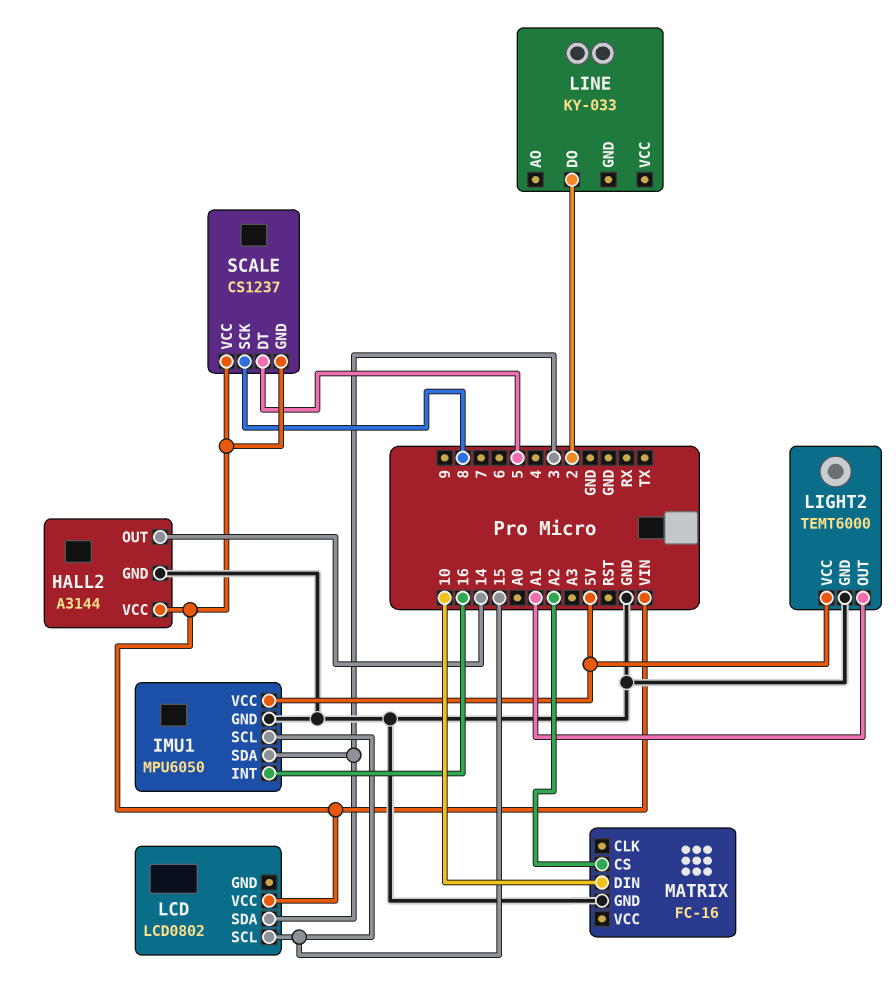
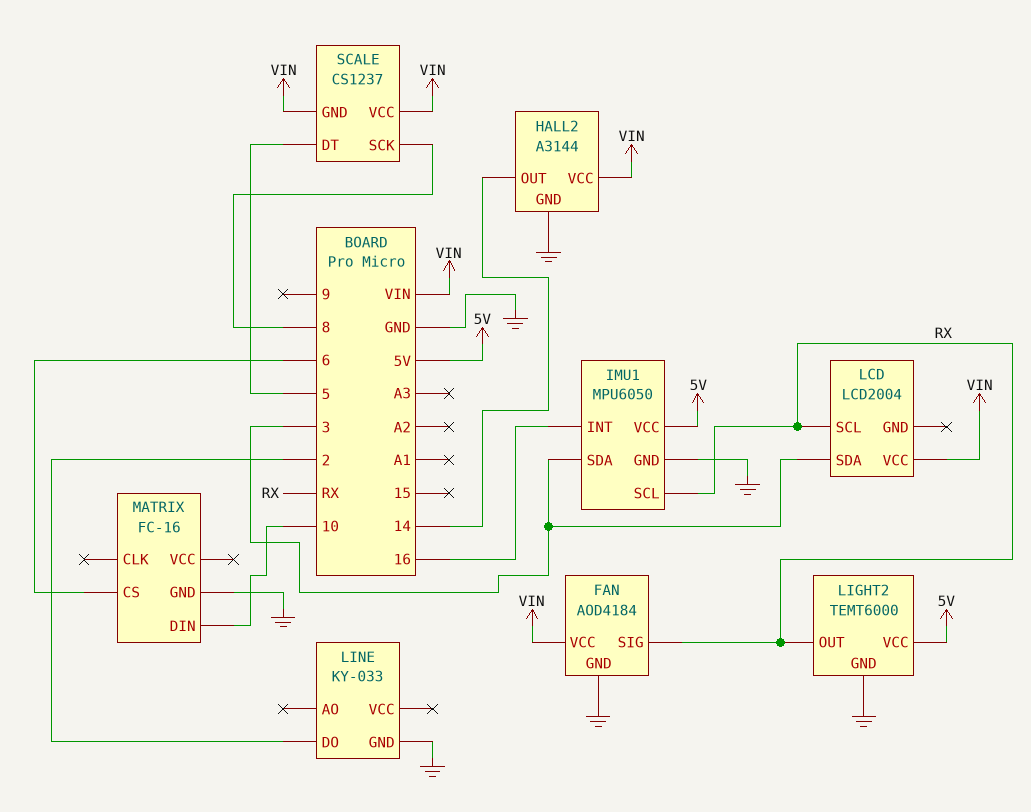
FAN: none -> AOD4184
FAN pin GND: none -> GND
FAN pin SIG: none -> RX
FAN pin VCC: none -> VIN
IMU1 pin SCL: 15 -> RX
LCD: LCD0802 -> LCD2004
LCD pin SCL: 15 -> RX
LIGHT2 pin OUT: A1 -> RX
LINE pin GND: none -> GND
MATRIX pin CS: A2 -> 6

